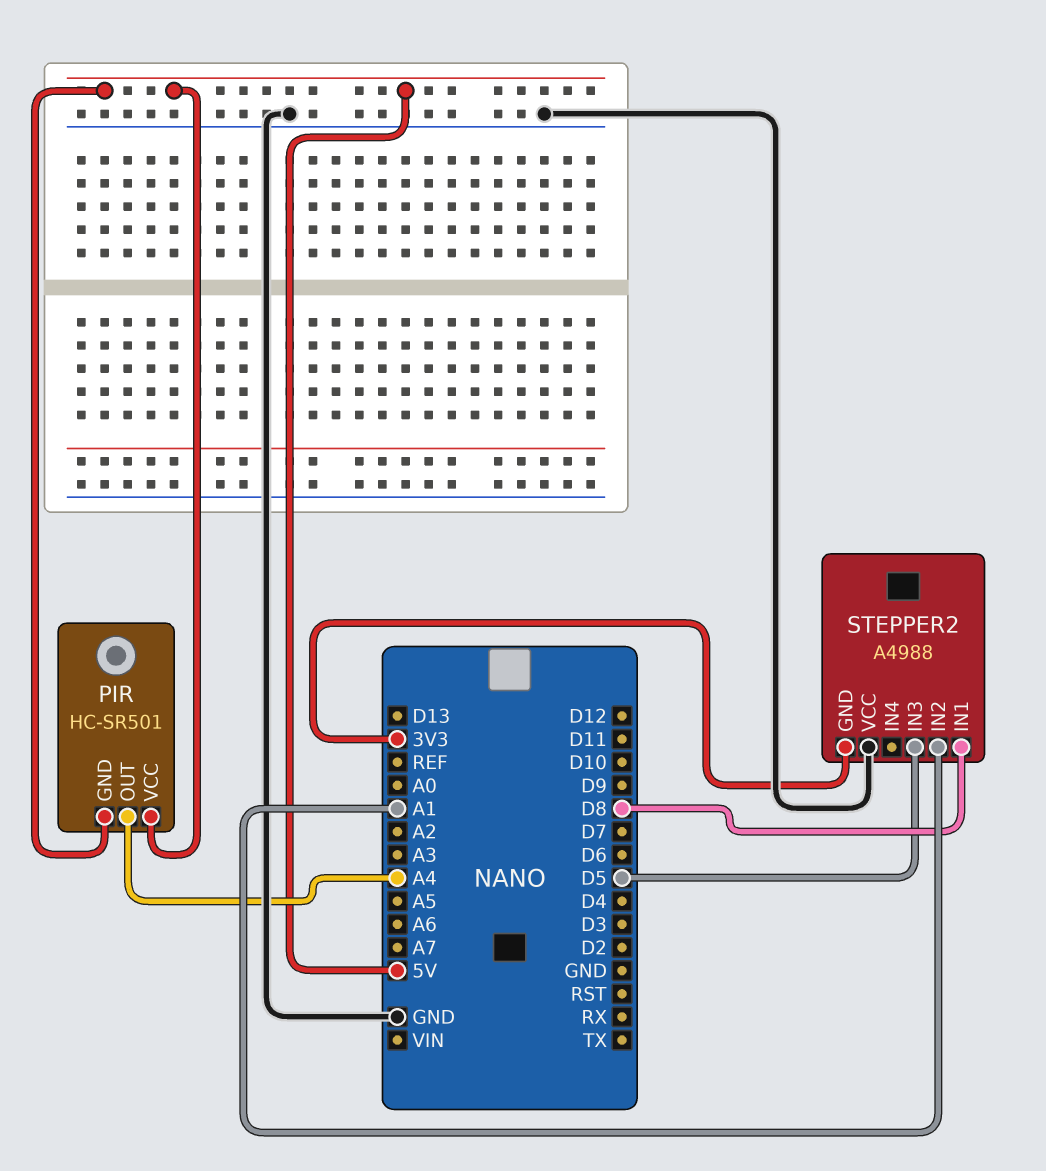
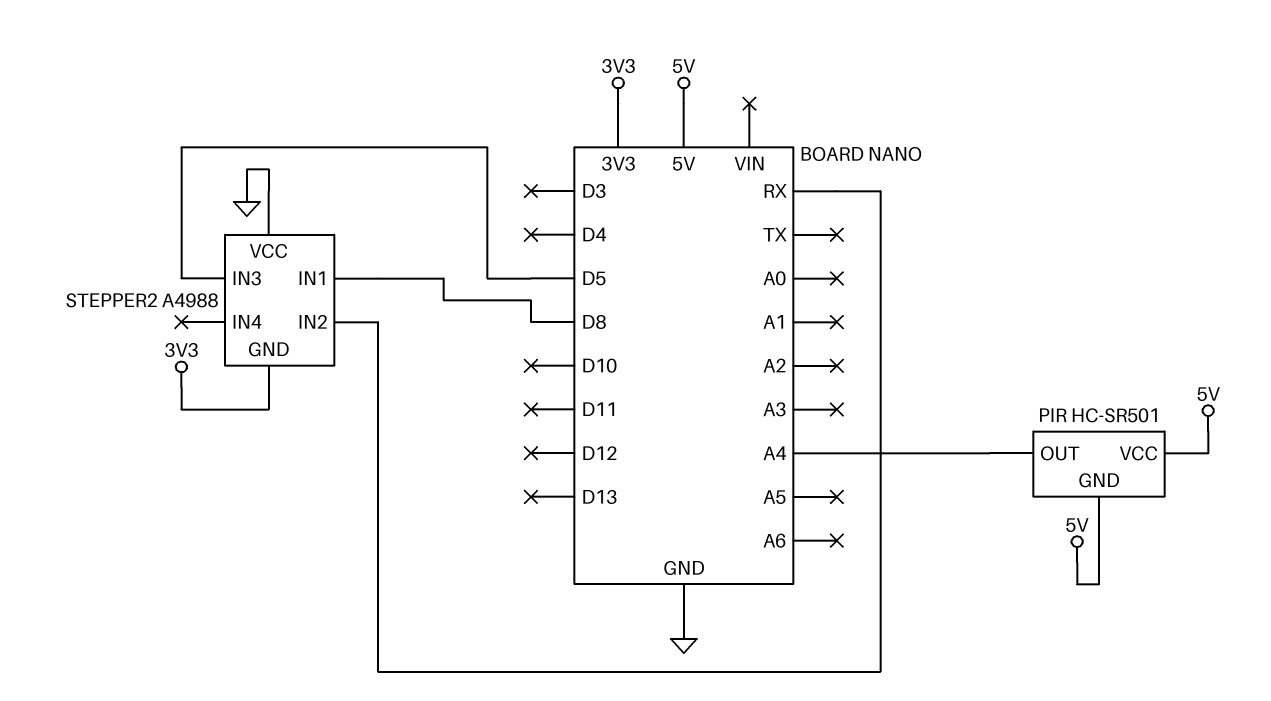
STEPPER2 pin IN2: A1 -> RX

